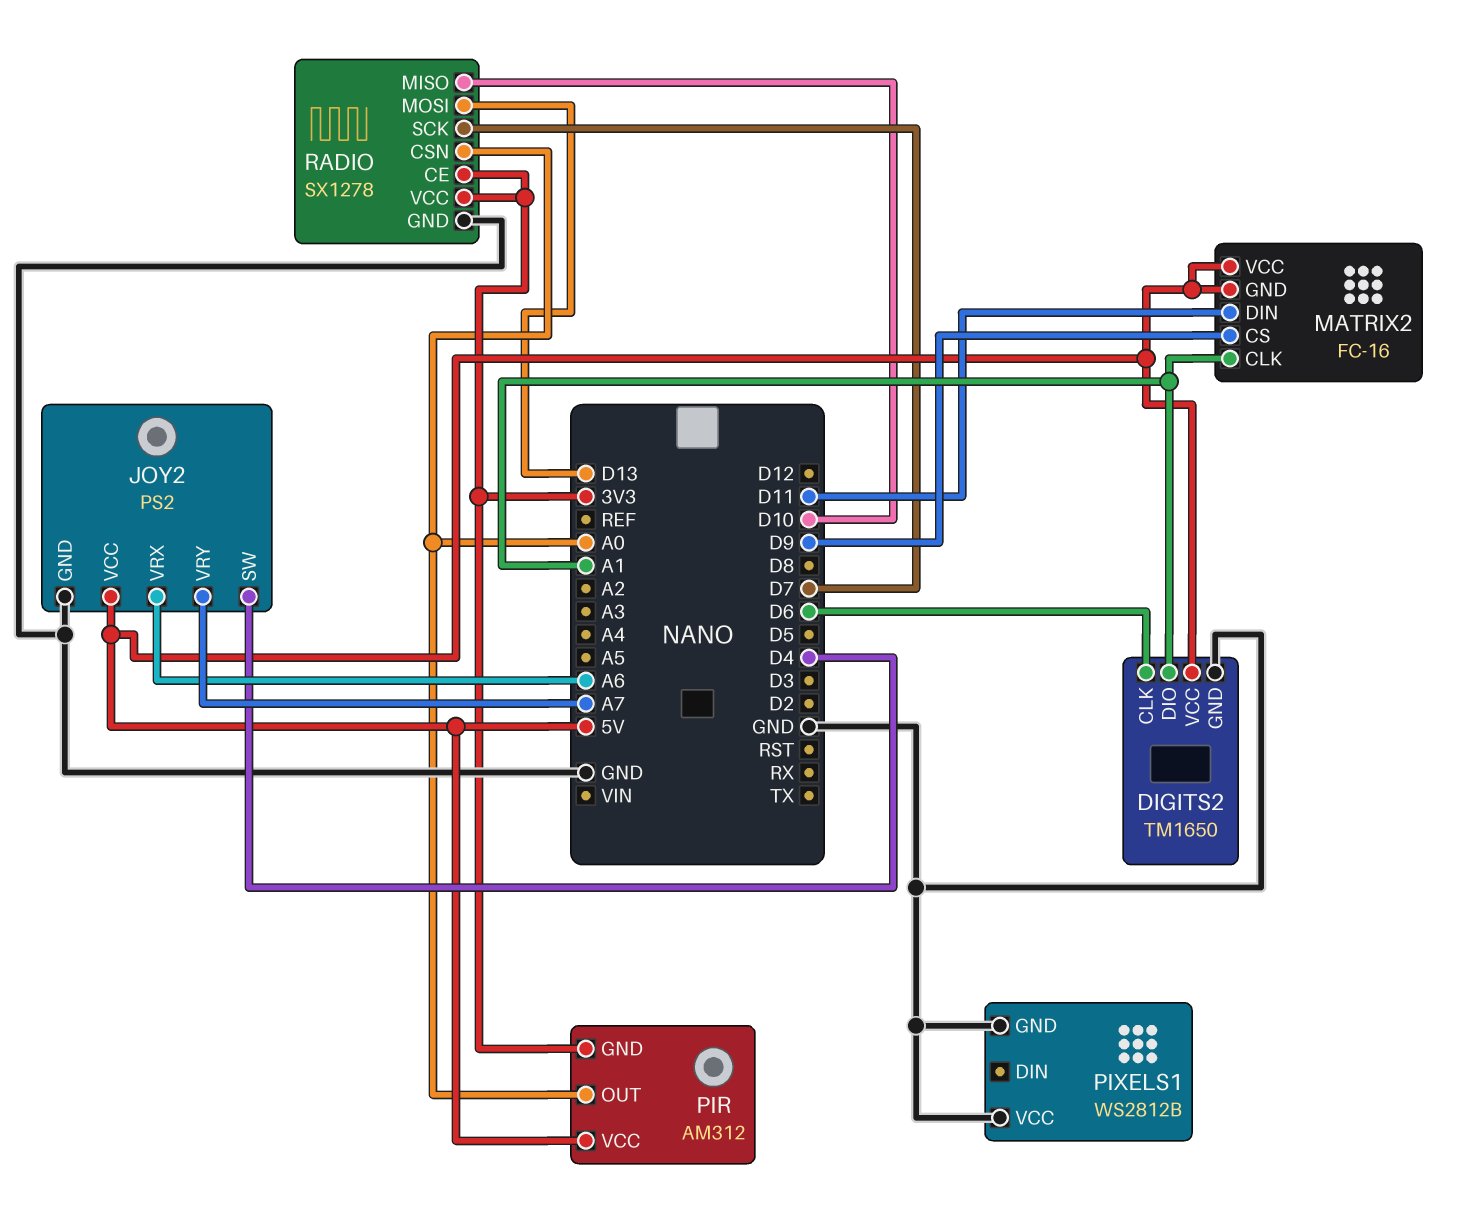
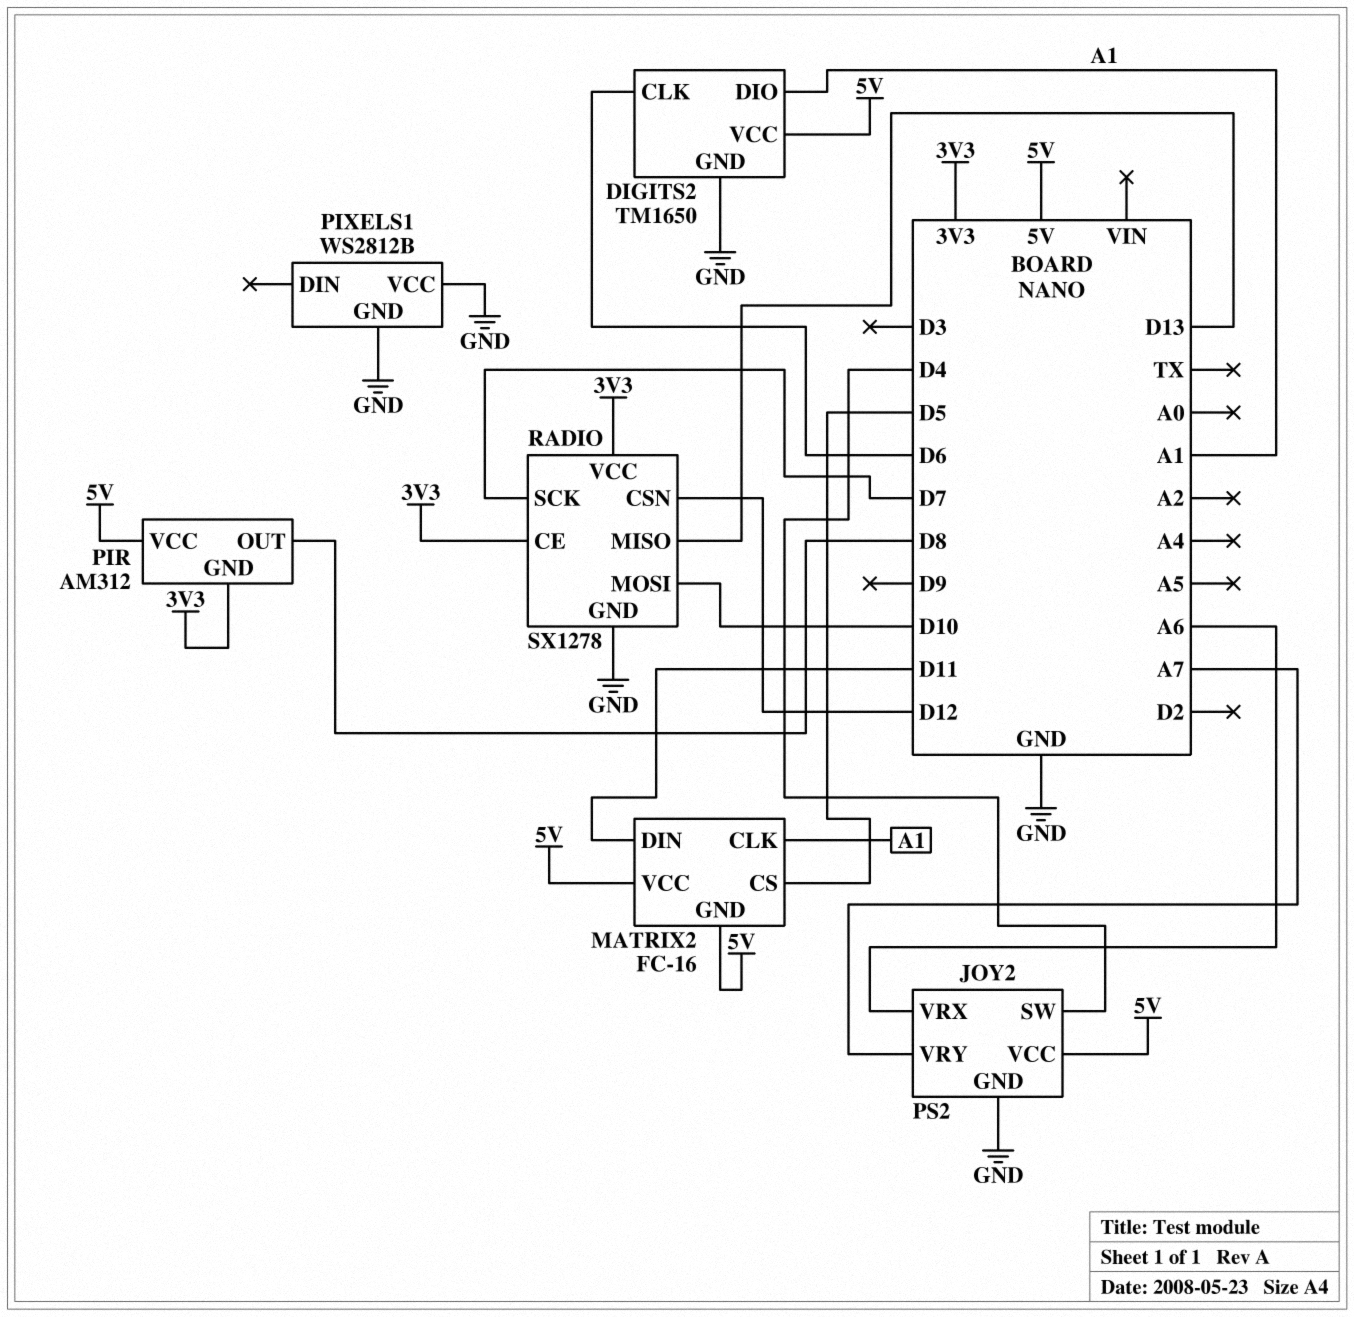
MATRIX2 pin CS: D9 -> D5
PIR pin OUT: A0 -> D8
RADIO pin CSN: A0 -> D12
RADIO pin MISO: D10 -> D13
RADIO pin MOSI: D13 -> D10

